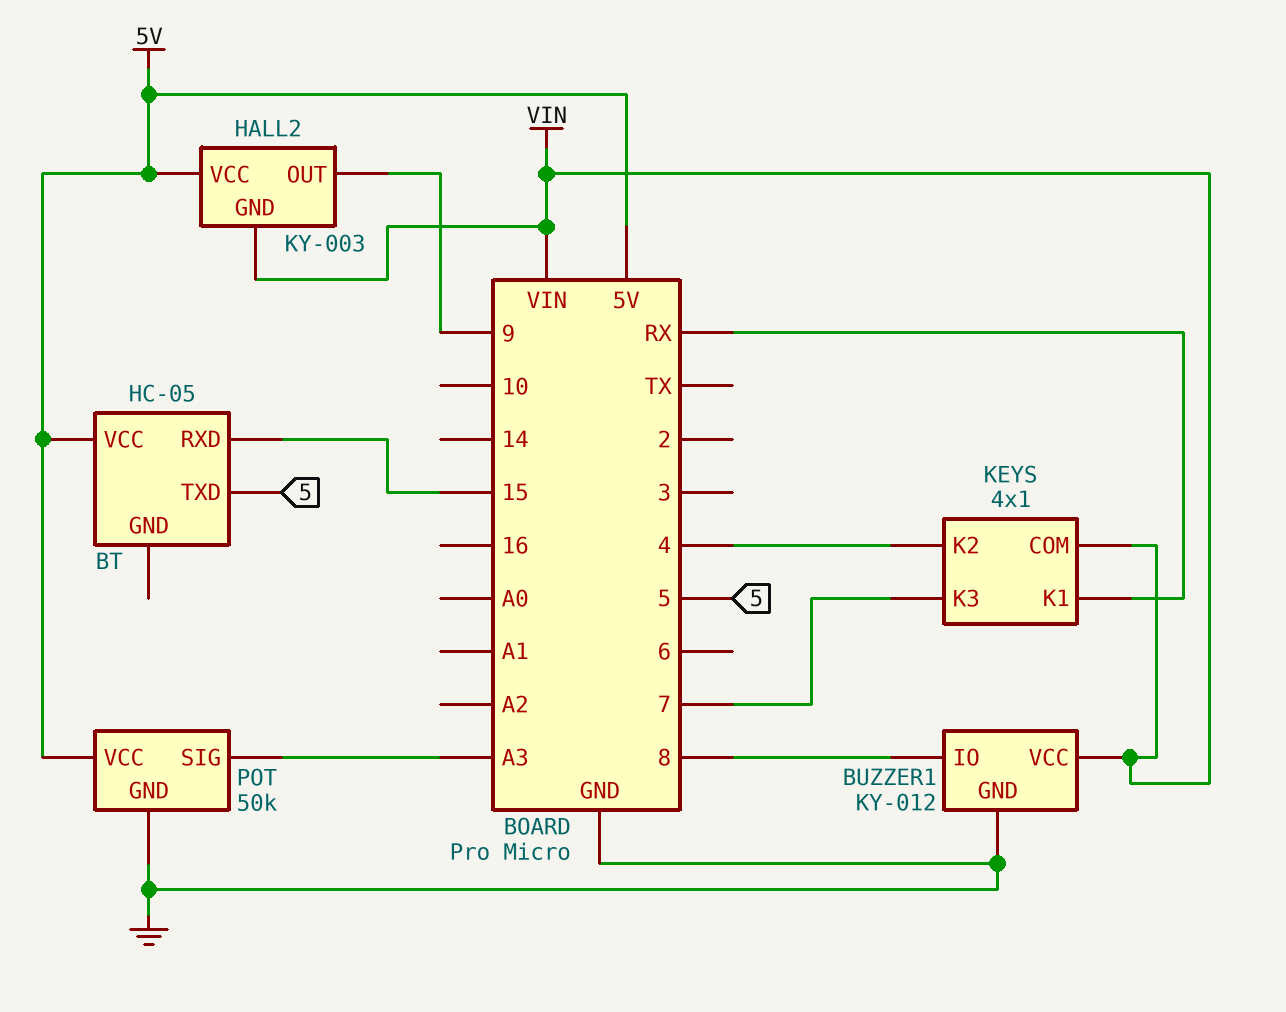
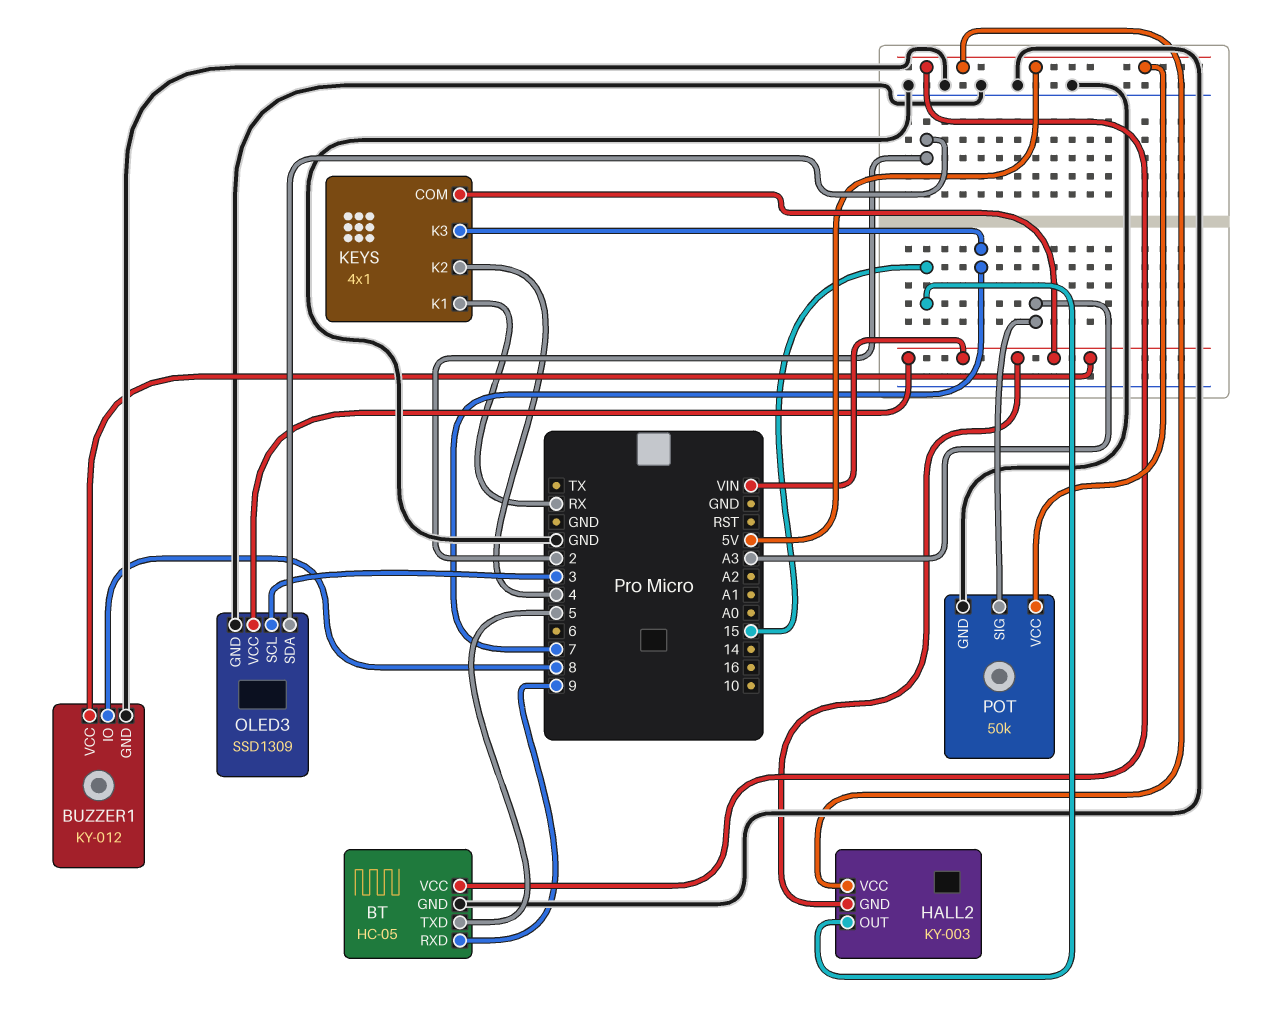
BT pin GND: none -> GND
BT pin RXD: 15 -> 9
HALL2 pin OUT: 9 -> 15
OLED3: none -> SSD1309
OLED3 pin GND: none -> GND
OLED3 pin SCL: none -> 3
OLED3 pin SDA: none -> 2
OLED3 pin VCC: none -> VIN

